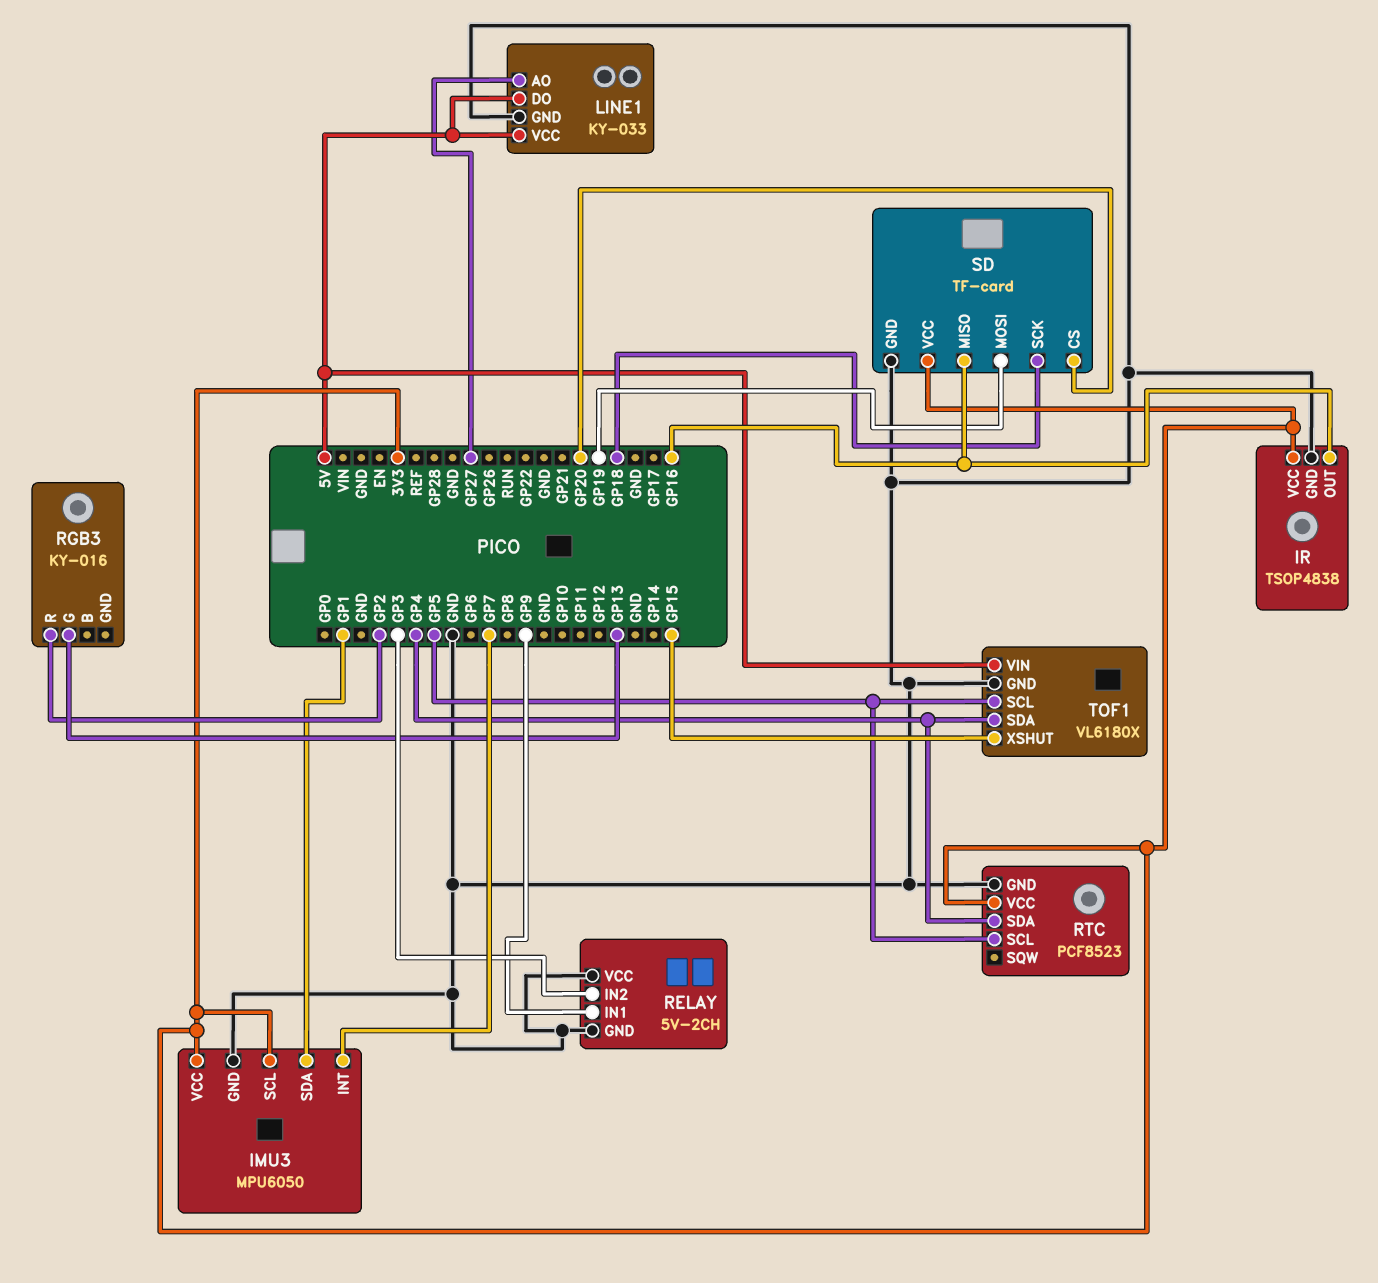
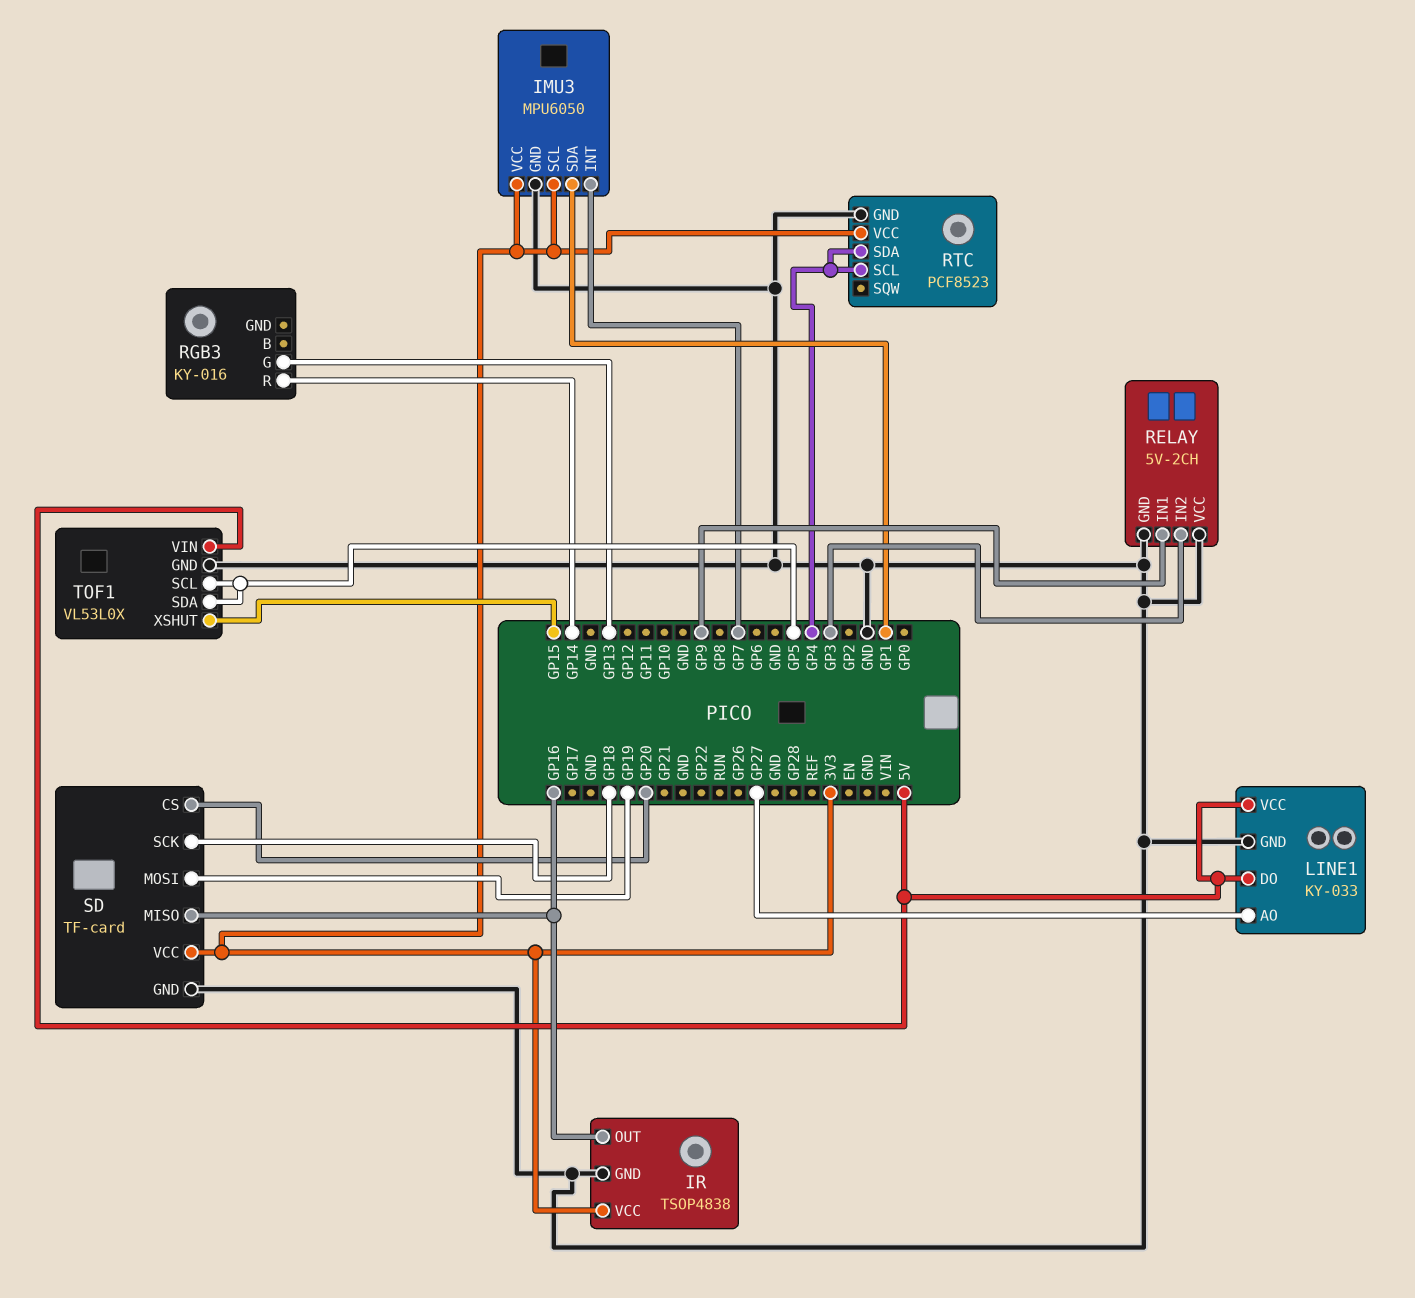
RGB3 pin R: GP2 -> GP14
RTC pin SCL: GP5 -> GP4
TOF1: VL6180X -> VL53L0X
TOF1 pin SDA: GP4 -> GP5

